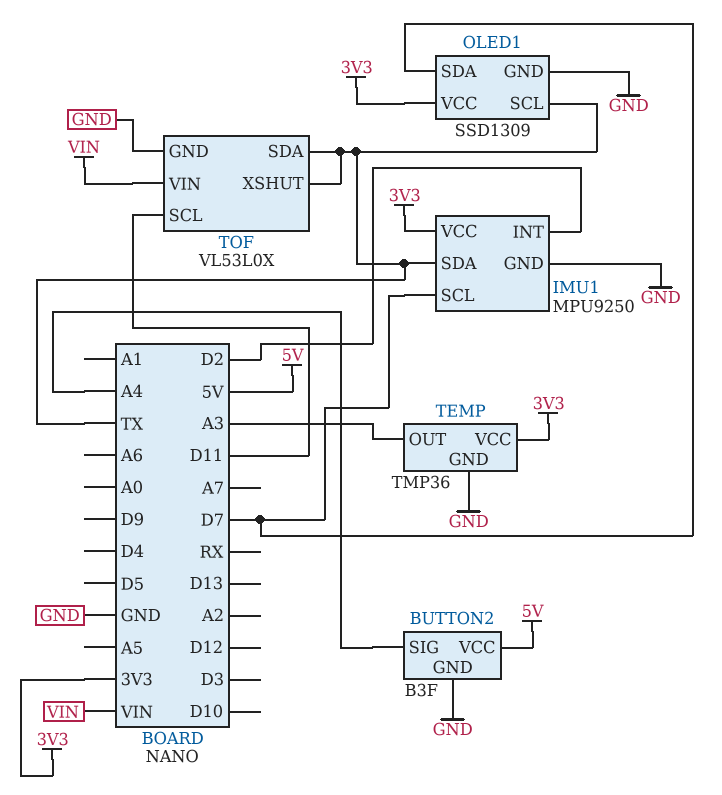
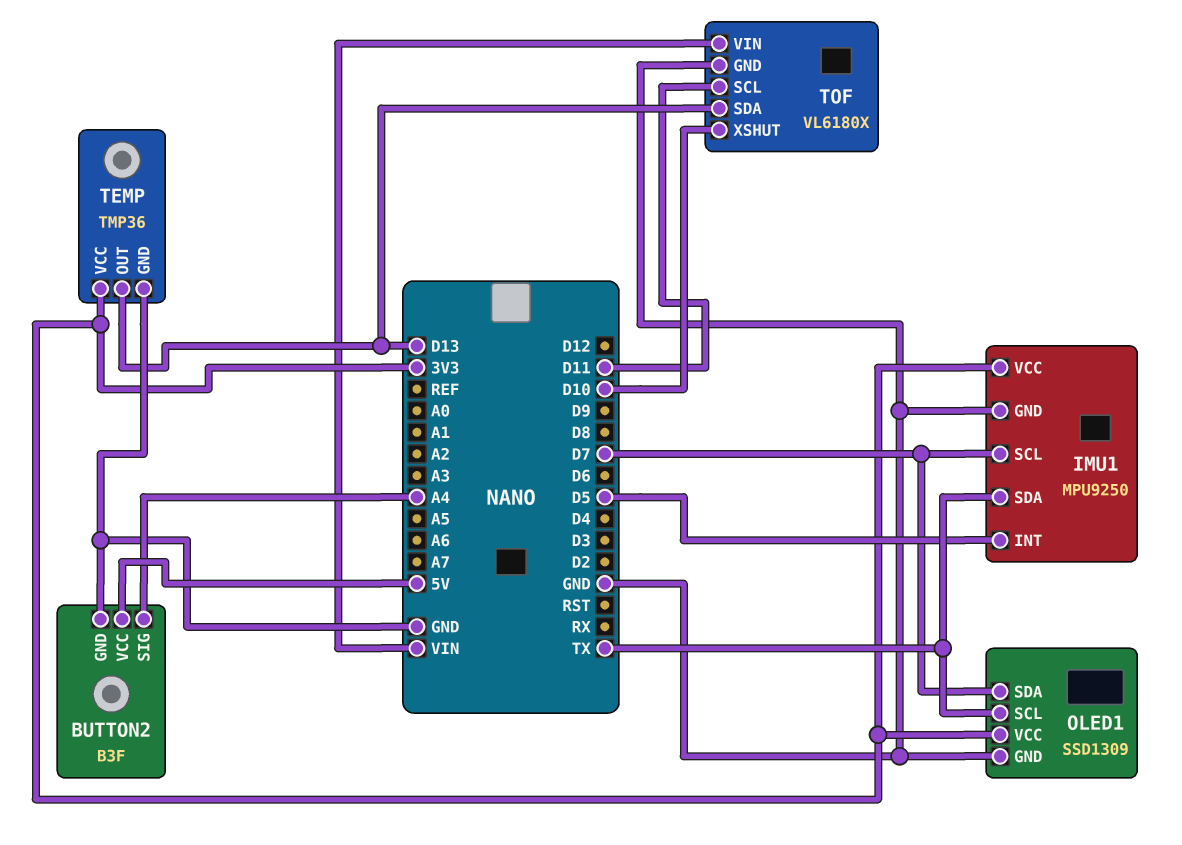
IMU1 pin INT: D2 -> D5
TEMP pin OUT: A3 -> D13
TOF: VL53L0X -> VL6180X
TOF pin SDA: TX -> D13
TOF pin XSHUT: TX -> D10

